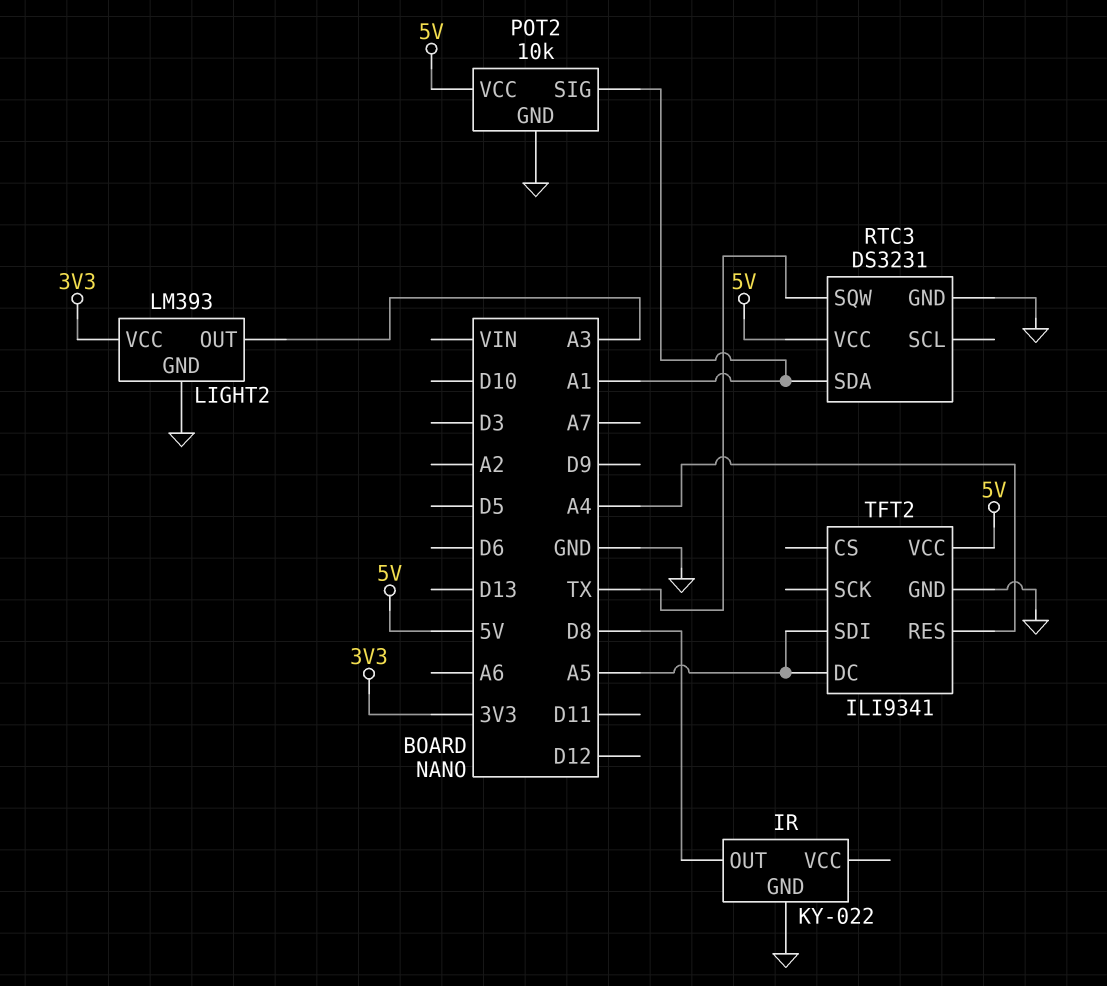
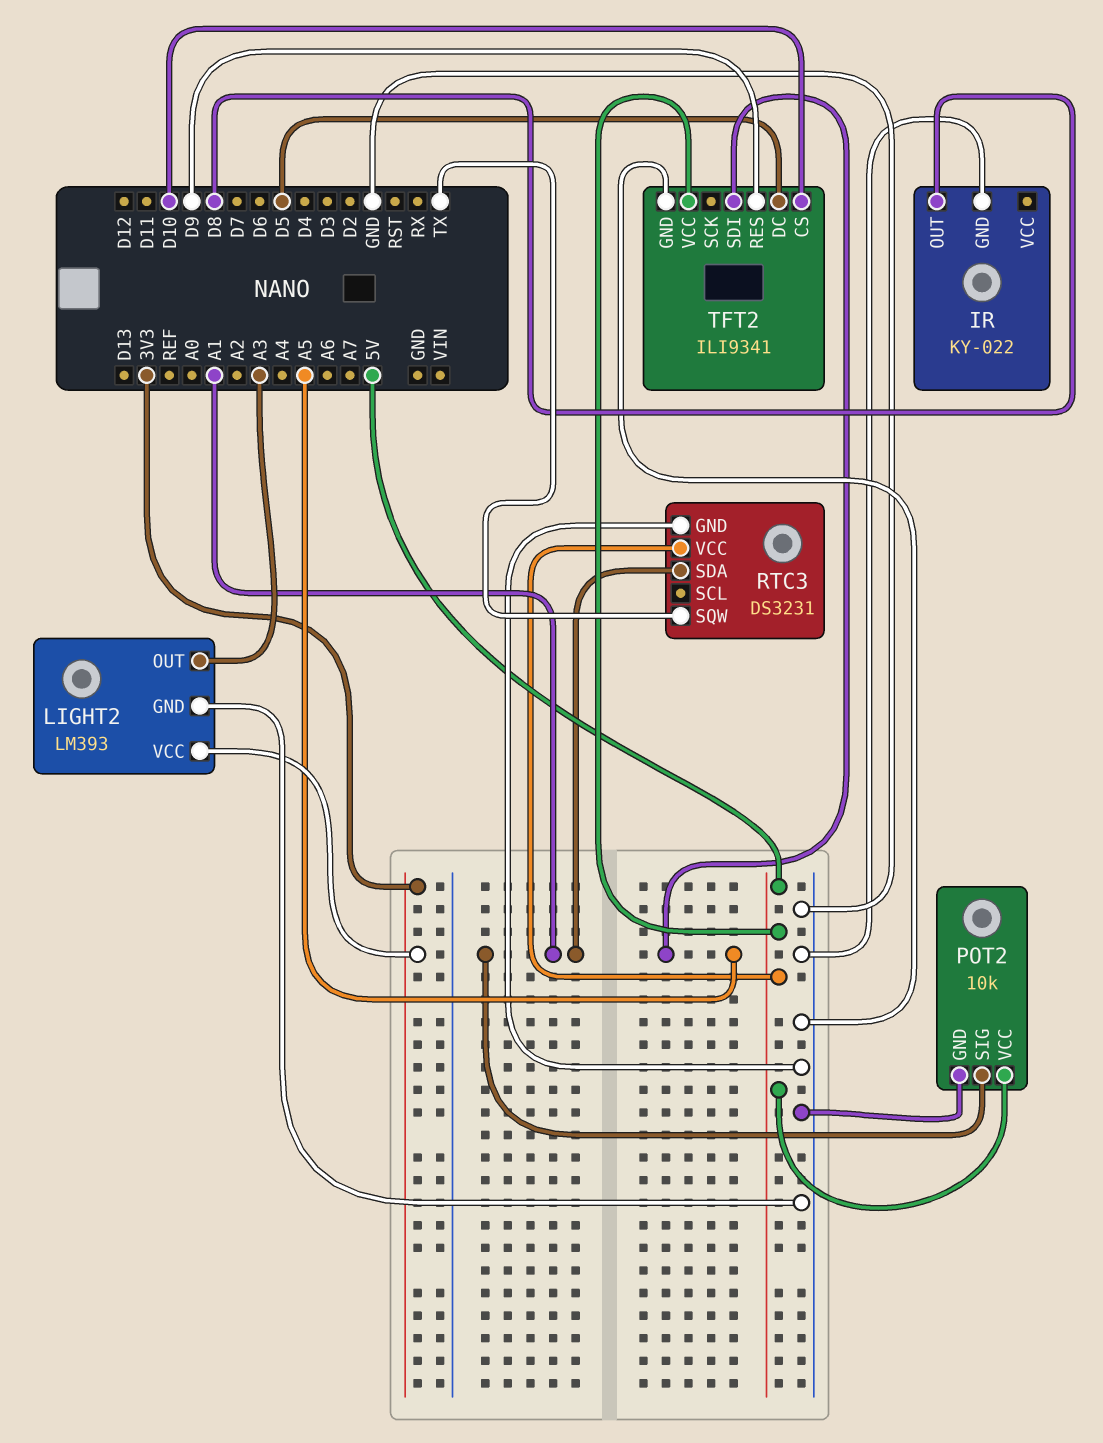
TFT2 pin CS: none -> D10
TFT2 pin DC: A5 -> D5
TFT2 pin RES: A4 -> D9

